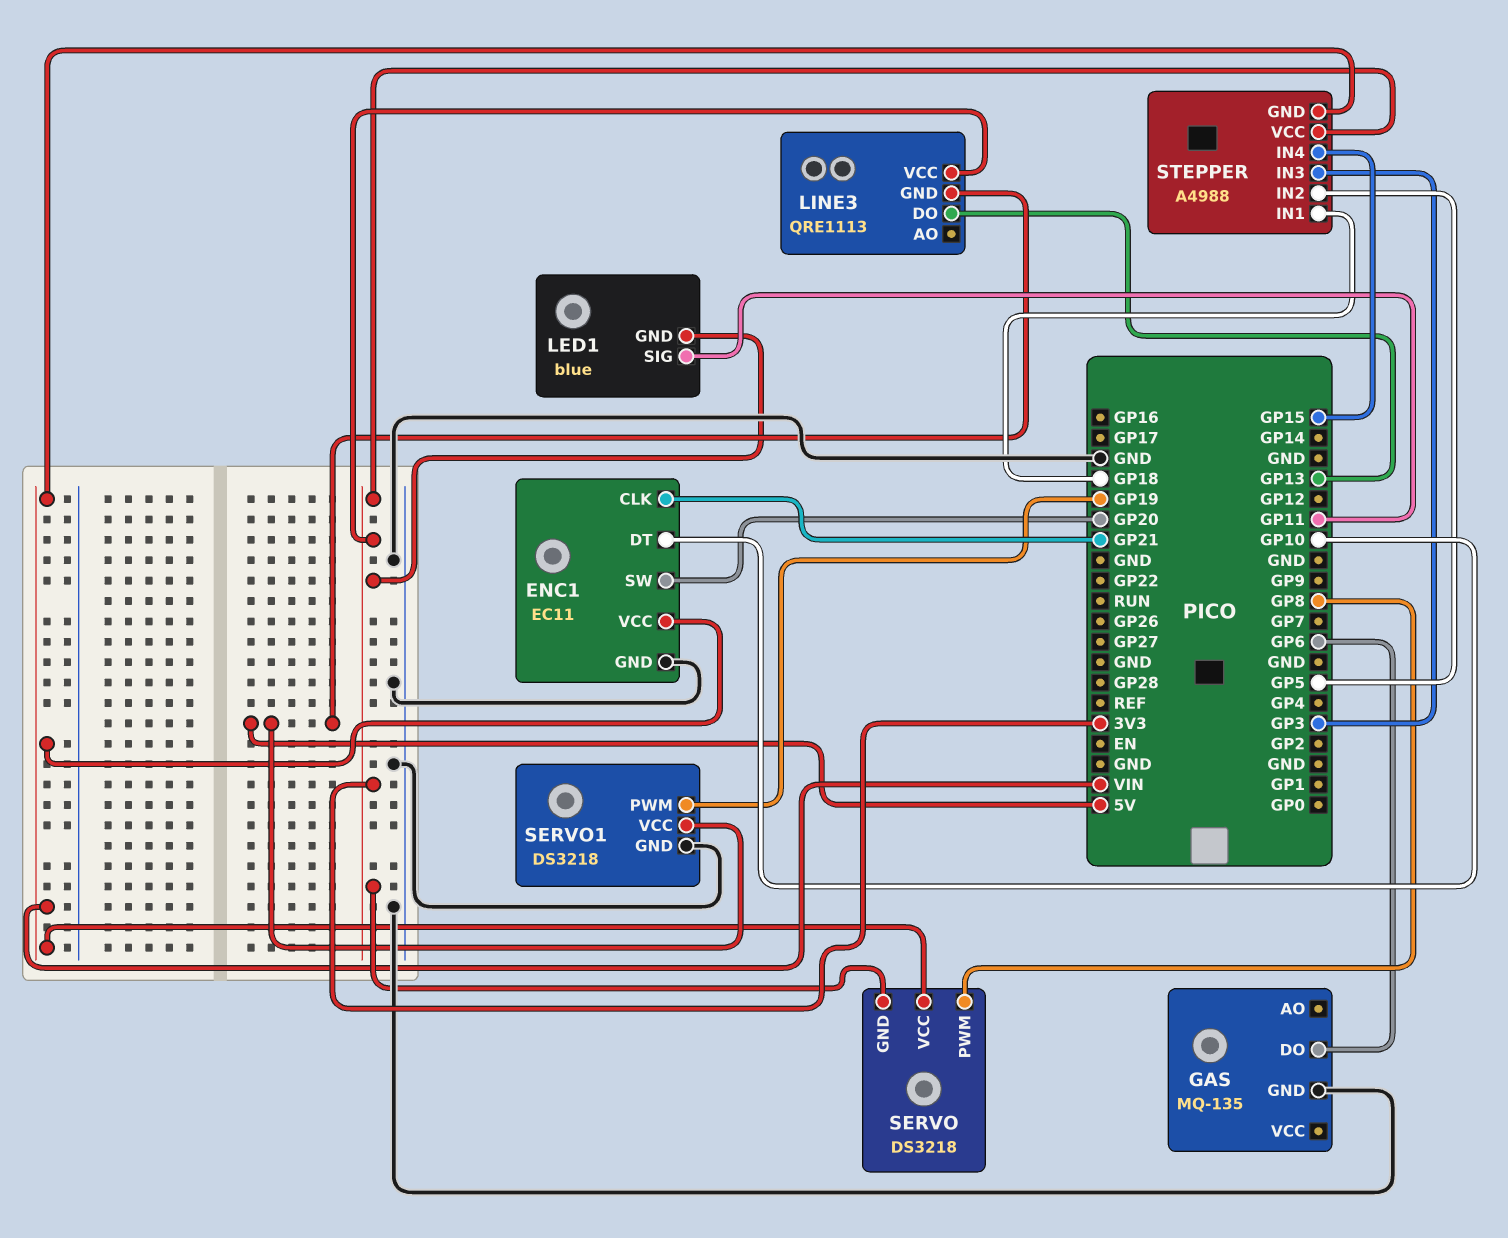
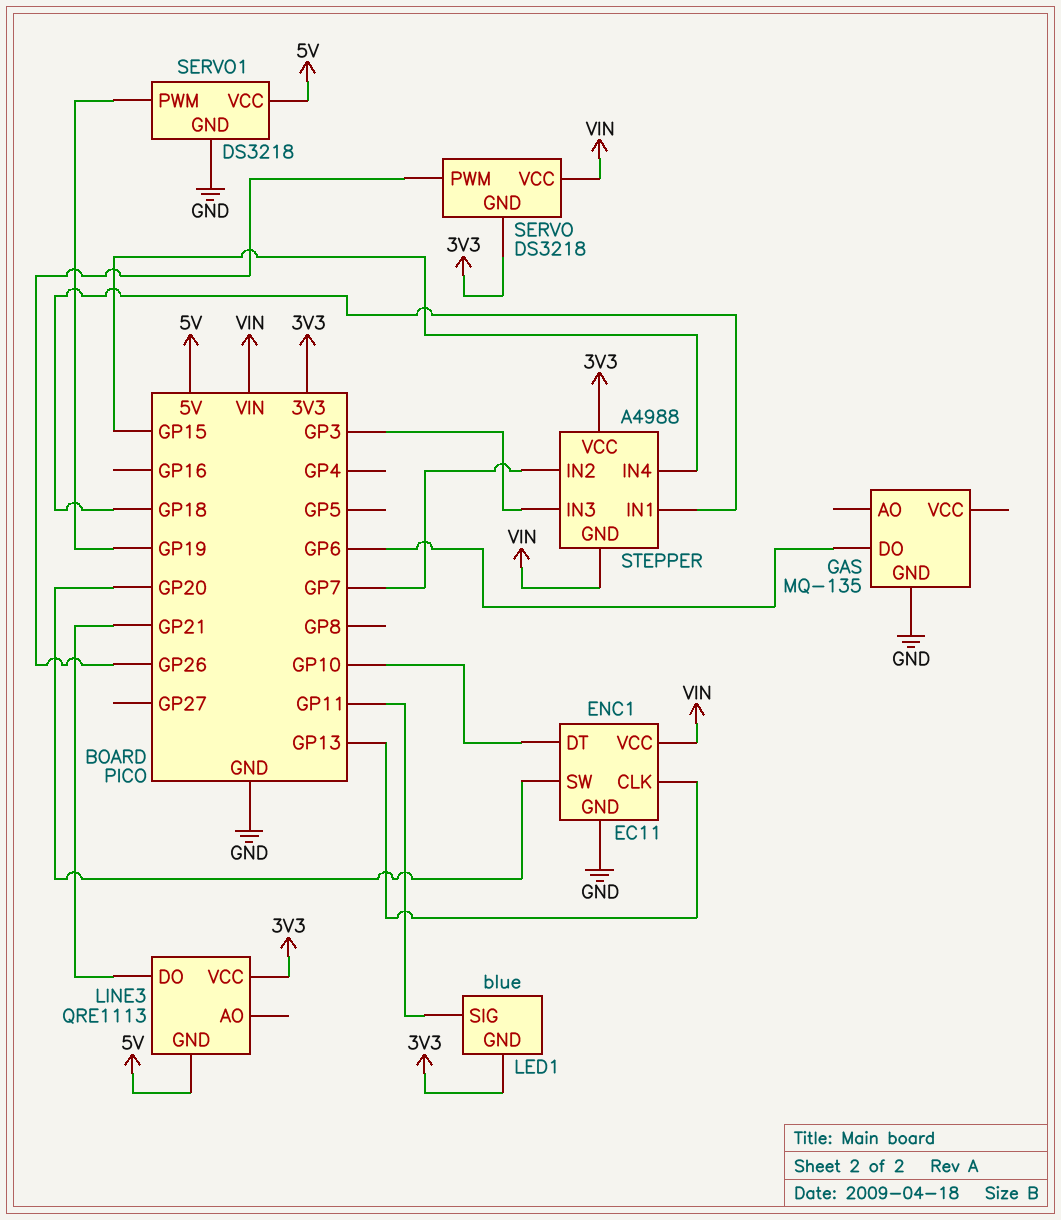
ENC1 pin CLK: GP21 -> GP13
LINE3 pin DO: GP13 -> GP21
SERVO pin PWM: GP8 -> GP26
STEPPER pin IN2: GP5 -> GP7

